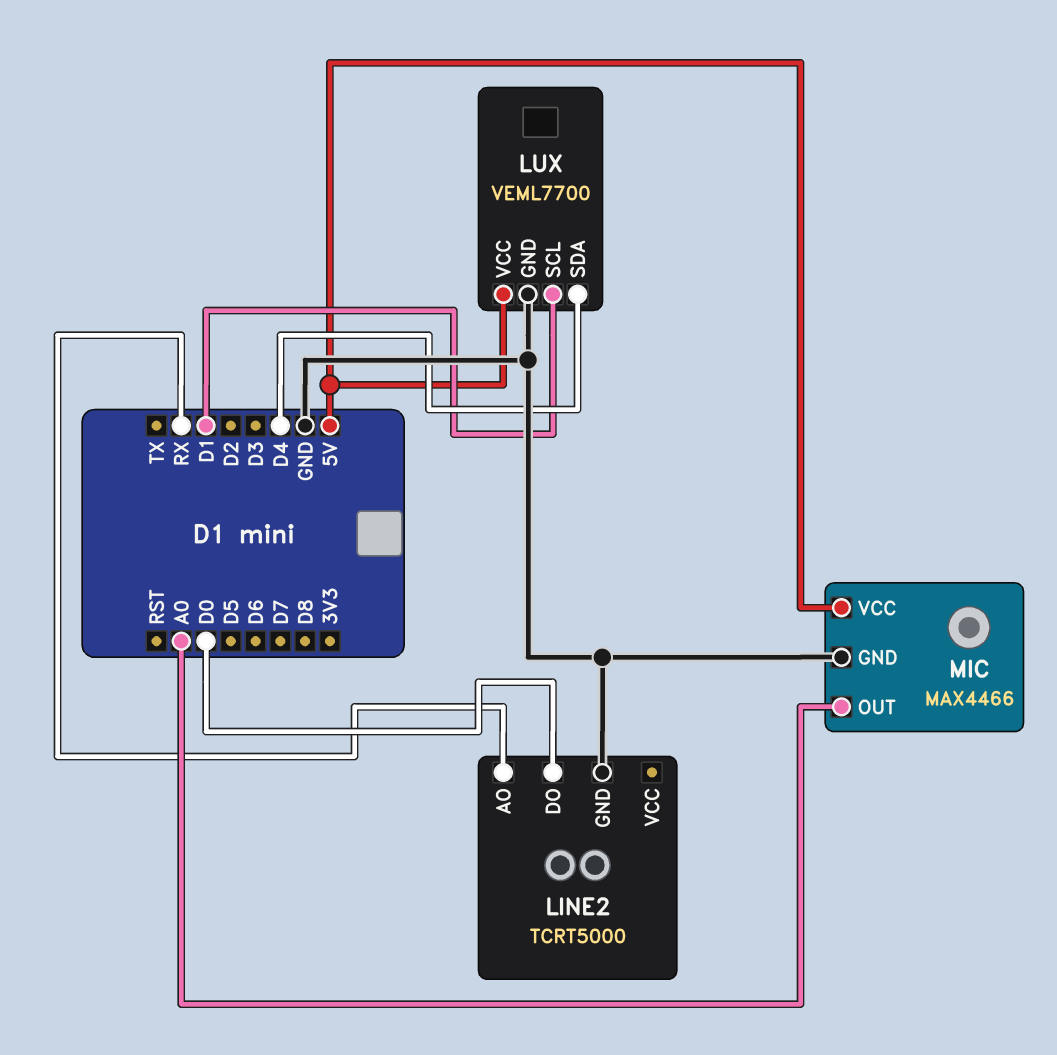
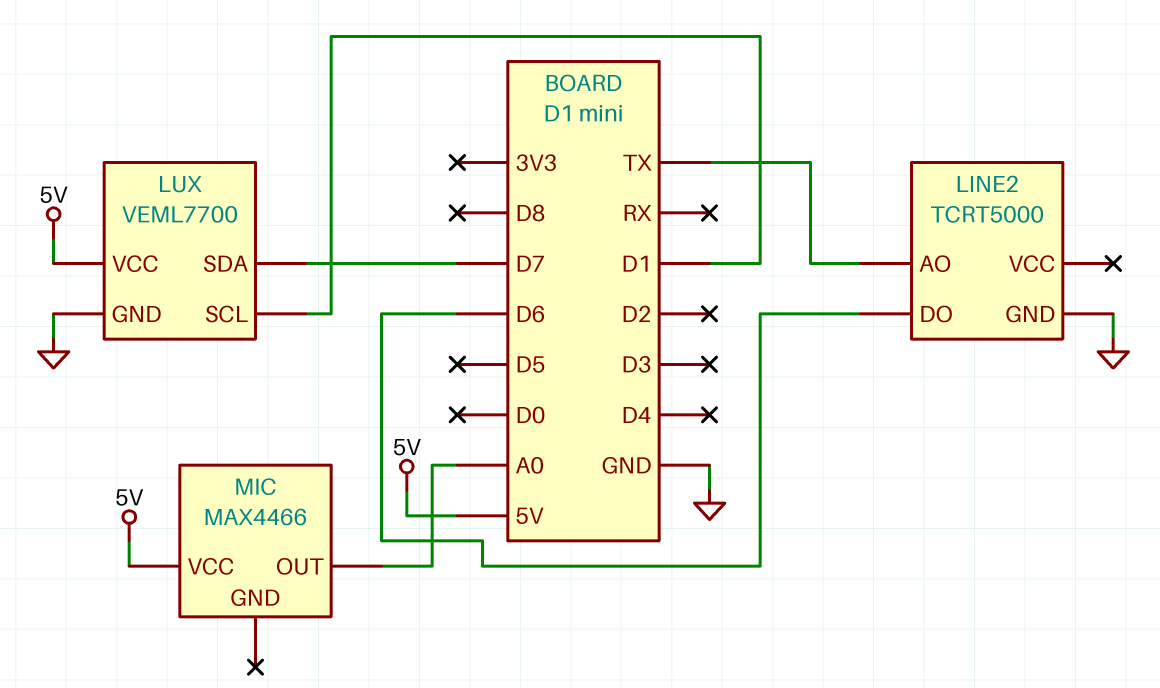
LINE2 pin AO: RX -> TX
LINE2 pin DO: D0 -> D6
LUX pin SDA: D4 -> D7
MIC pin GND: GND -> none

